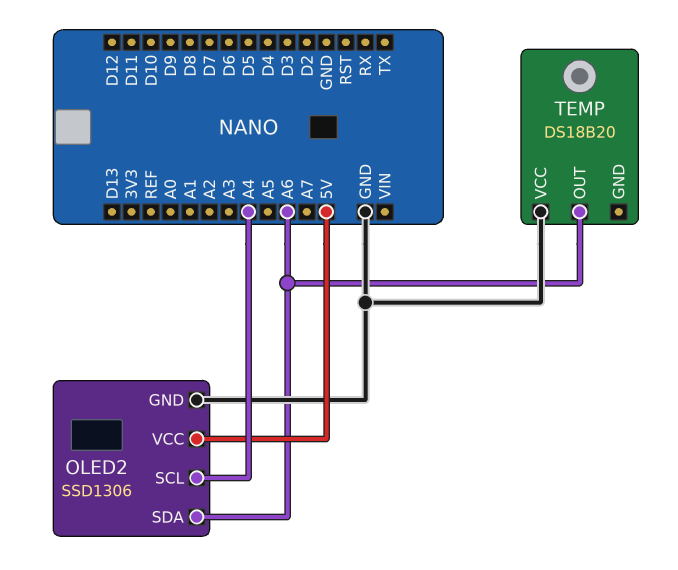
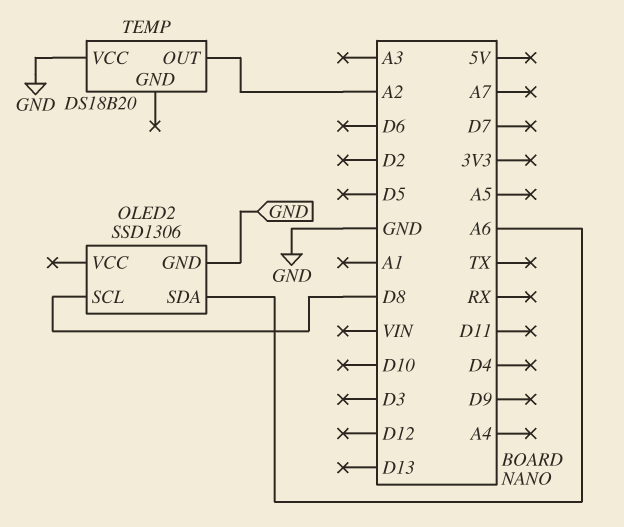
OLED2 pin SCL: A4 -> D8
OLED2 pin VCC: 5V -> none
TEMP pin OUT: A6 -> A2

